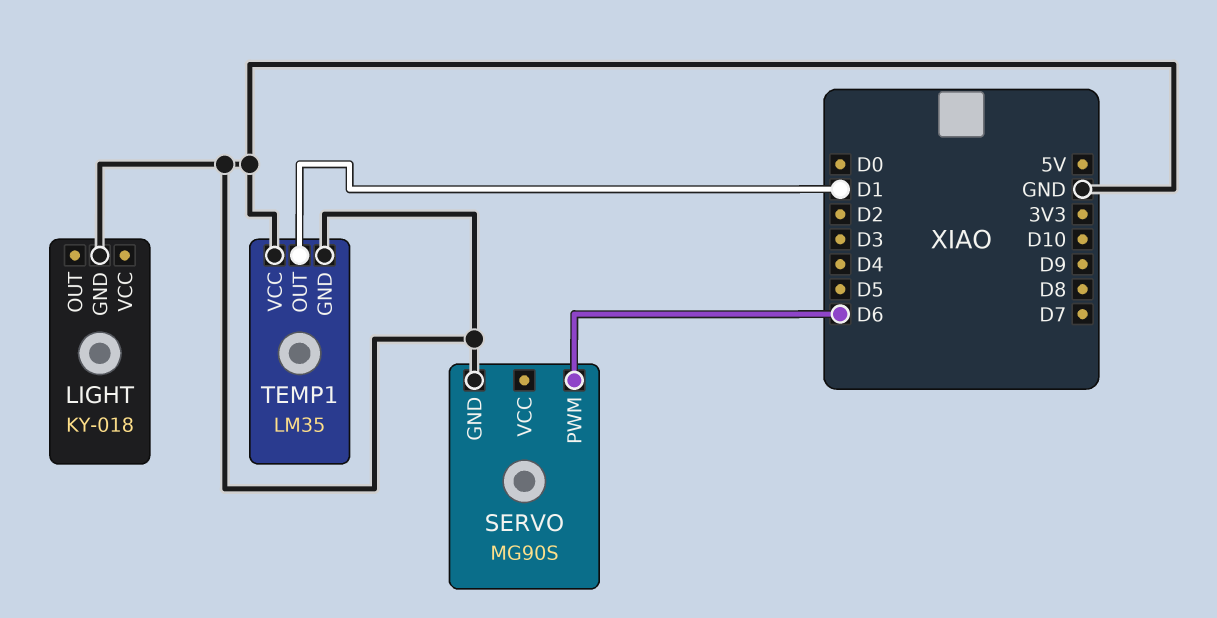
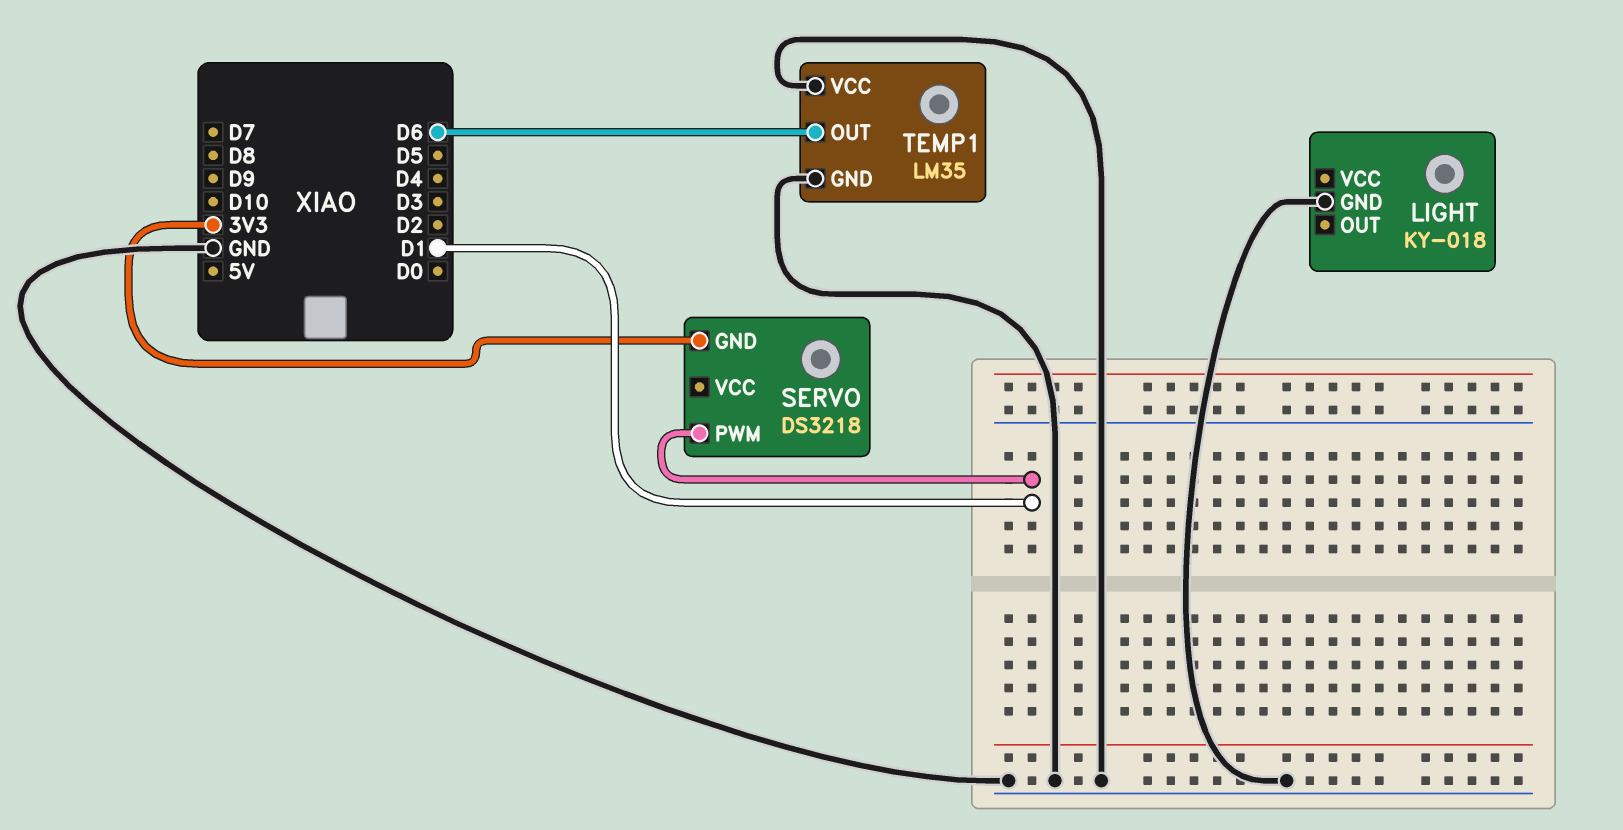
SERVO: MG90S -> DS3218
SERVO pin GND: GND -> 3V3
SERVO pin PWM: D6 -> D1
TEMP1 pin OUT: D1 -> D6

